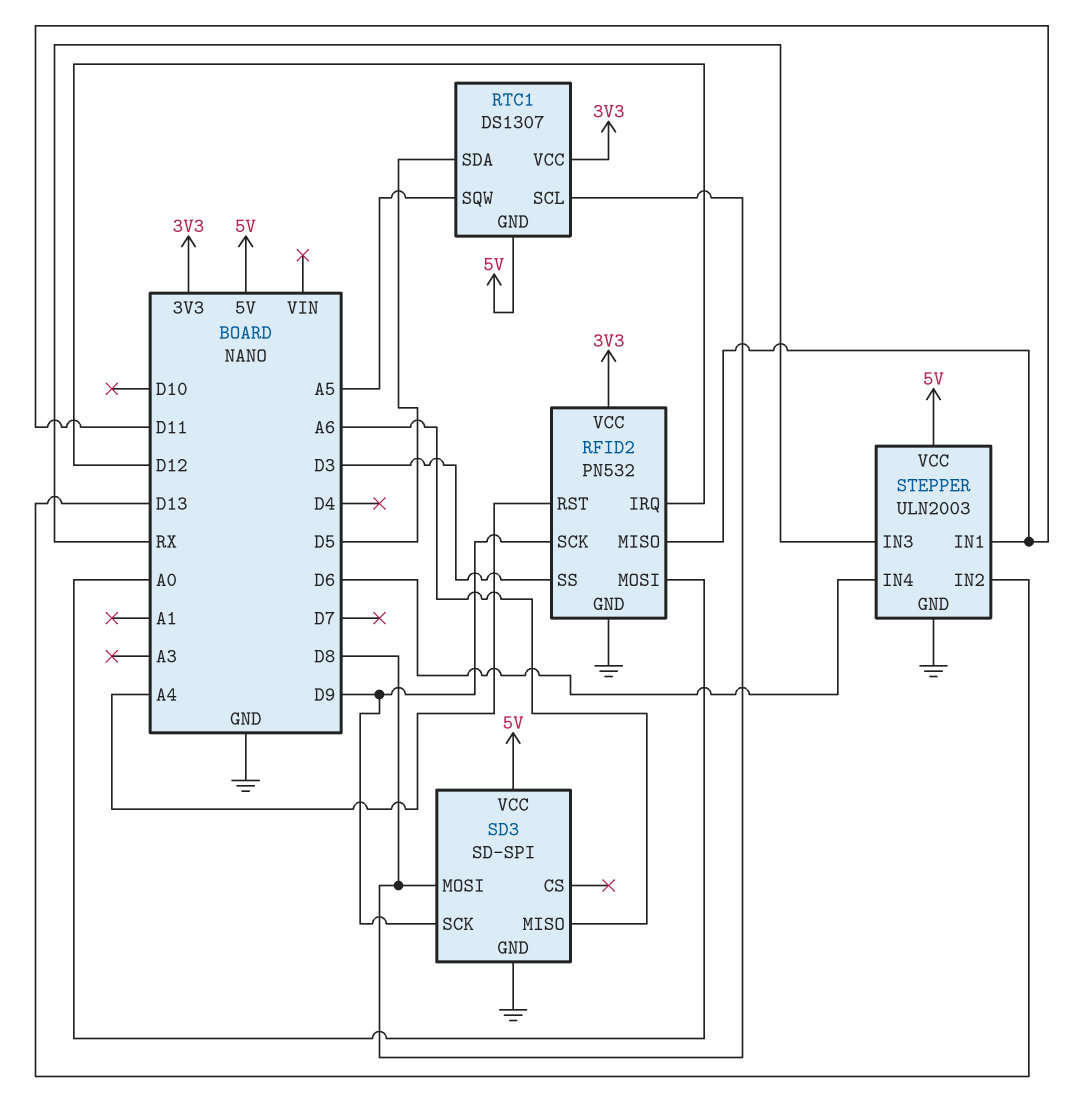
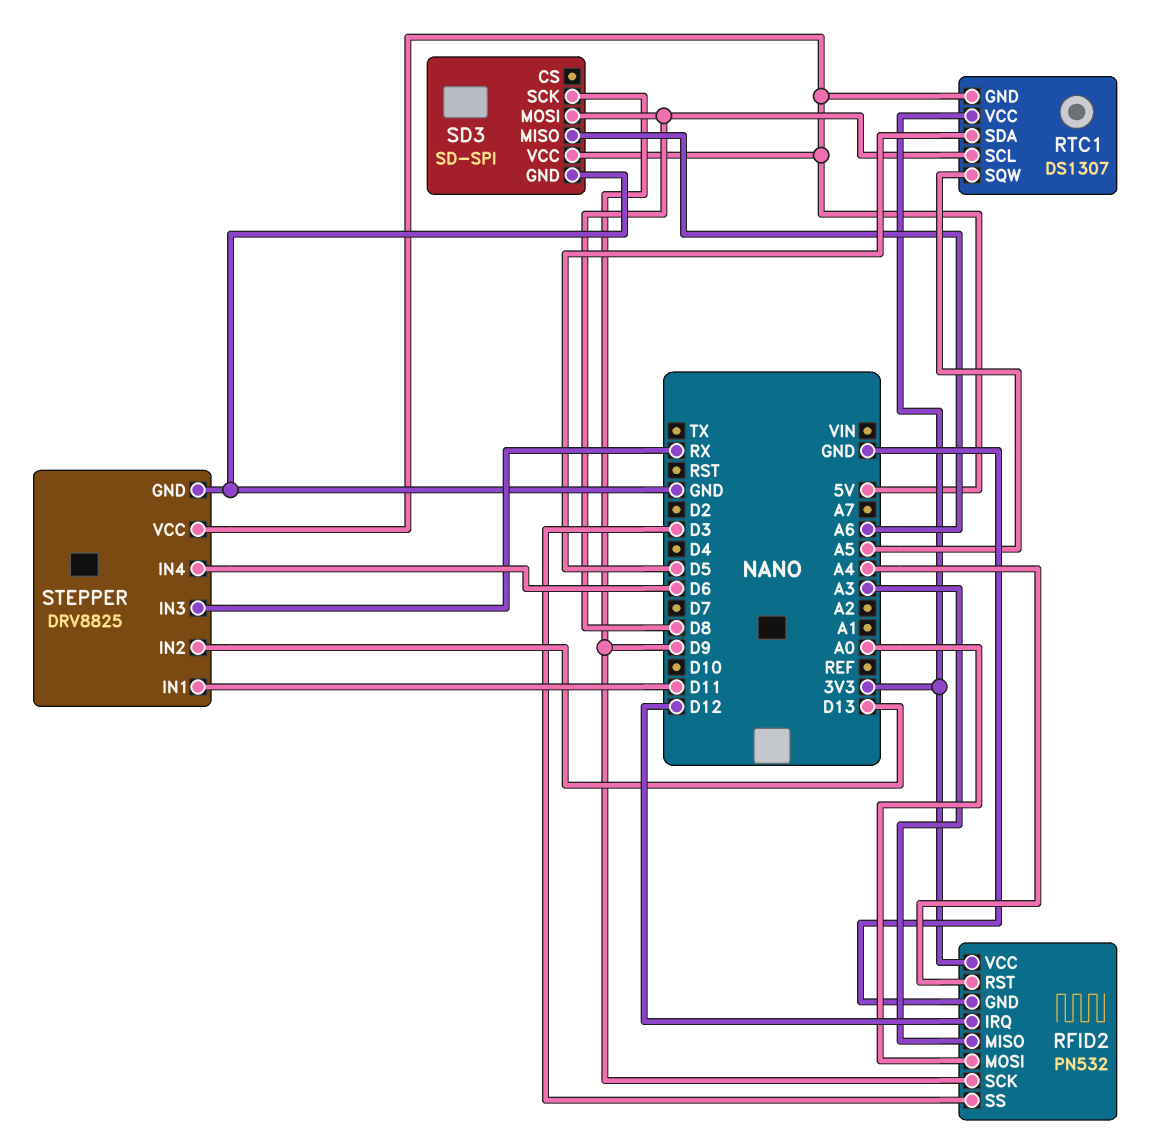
RFID2 pin MISO: D11 -> A3
STEPPER: ULN2003 -> DRV8825

